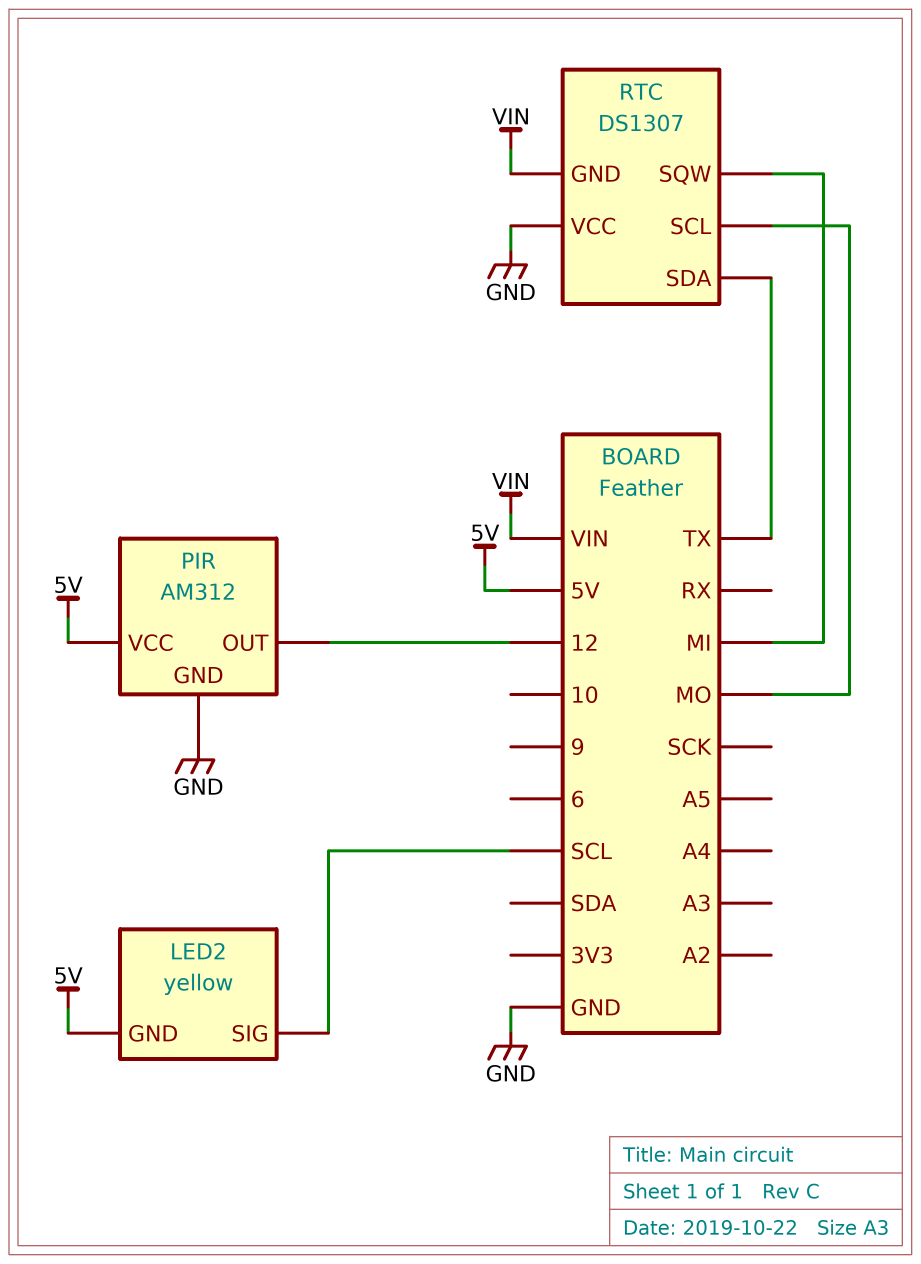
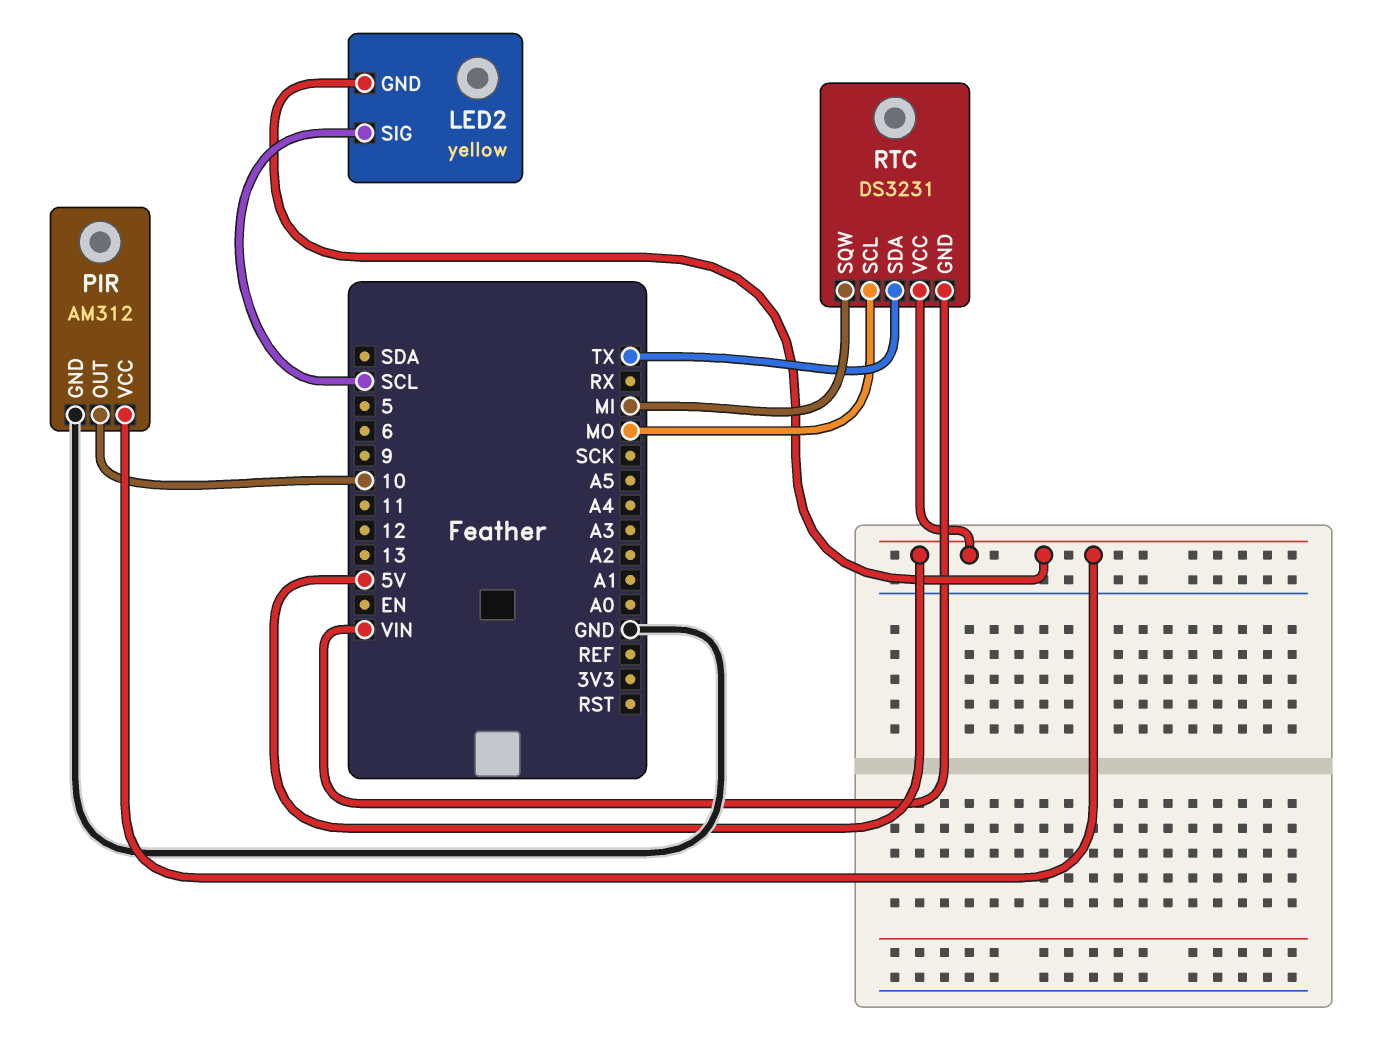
PIR pin OUT: 12 -> 10
RTC: DS1307 -> DS3231
RTC pin VCC: GND -> 5V

